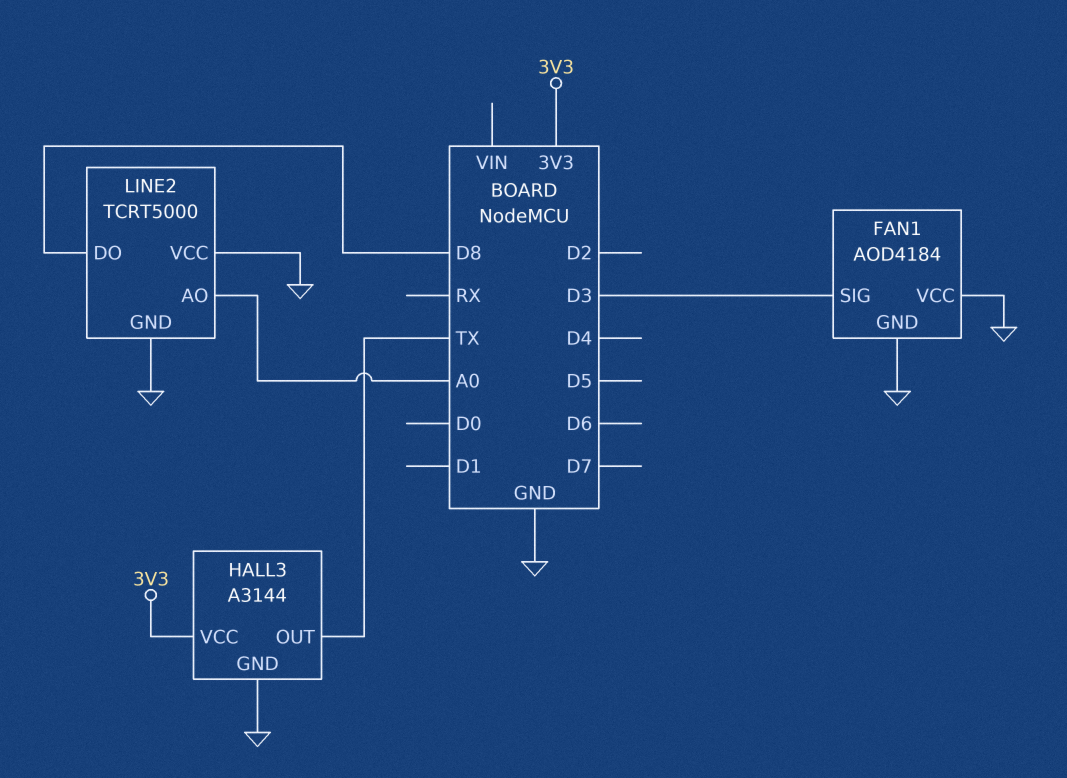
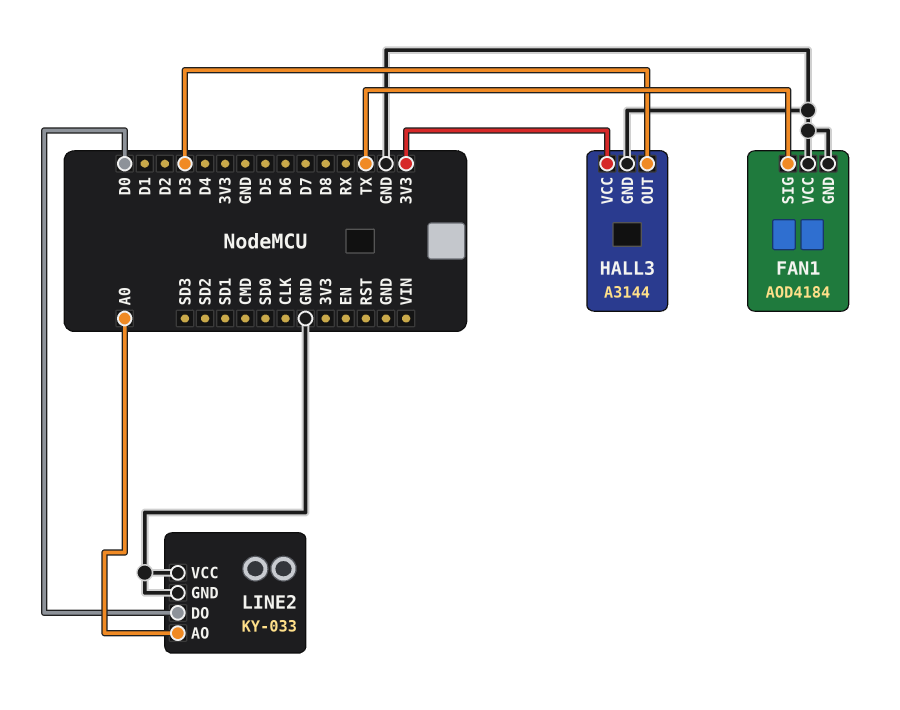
FAN1 pin SIG: D3 -> TX
HALL3 pin OUT: TX -> D3
LINE2: TCRT5000 -> KY-033
LINE2 pin DO: D8 -> D0

